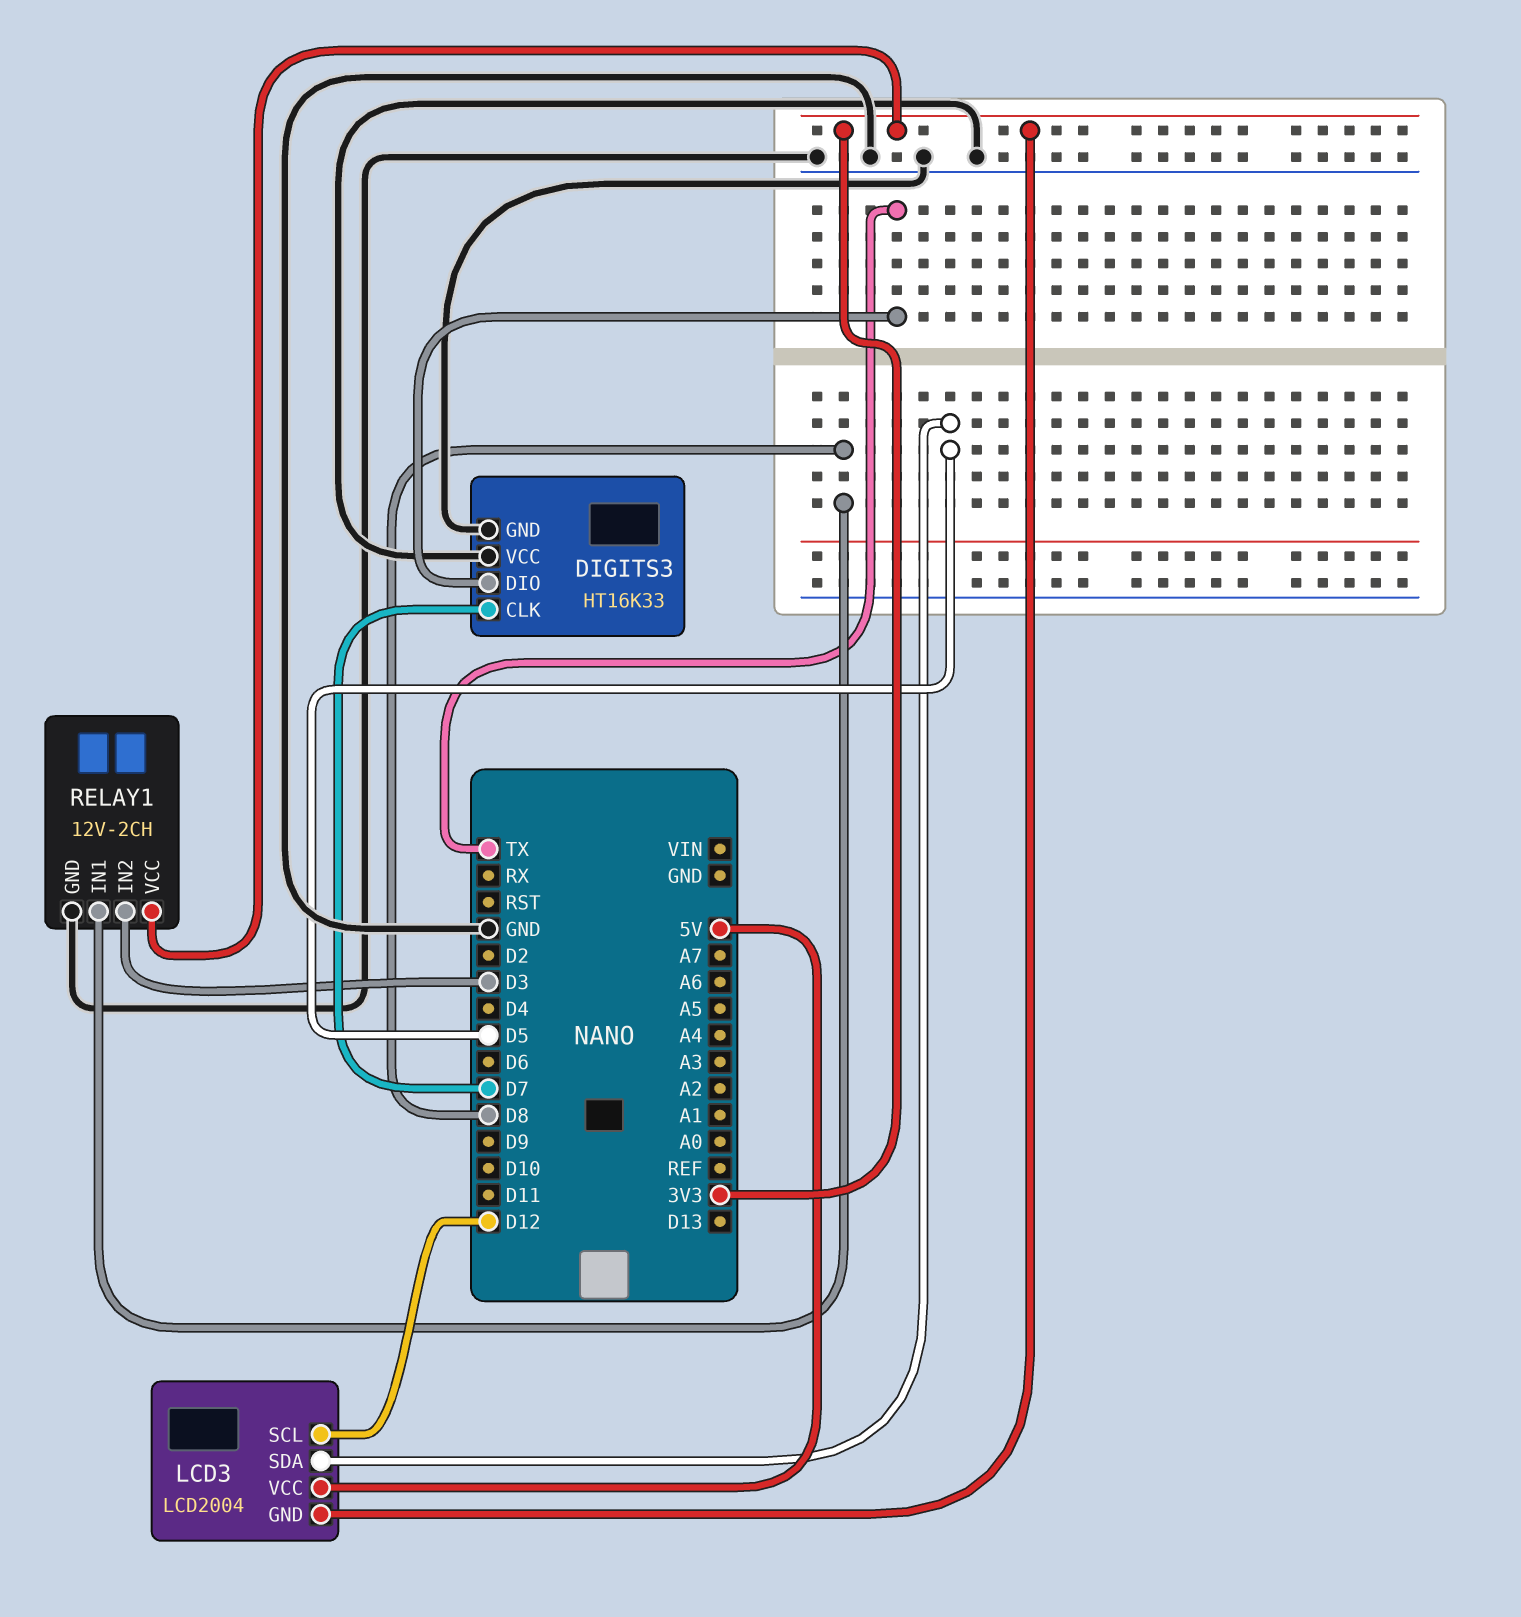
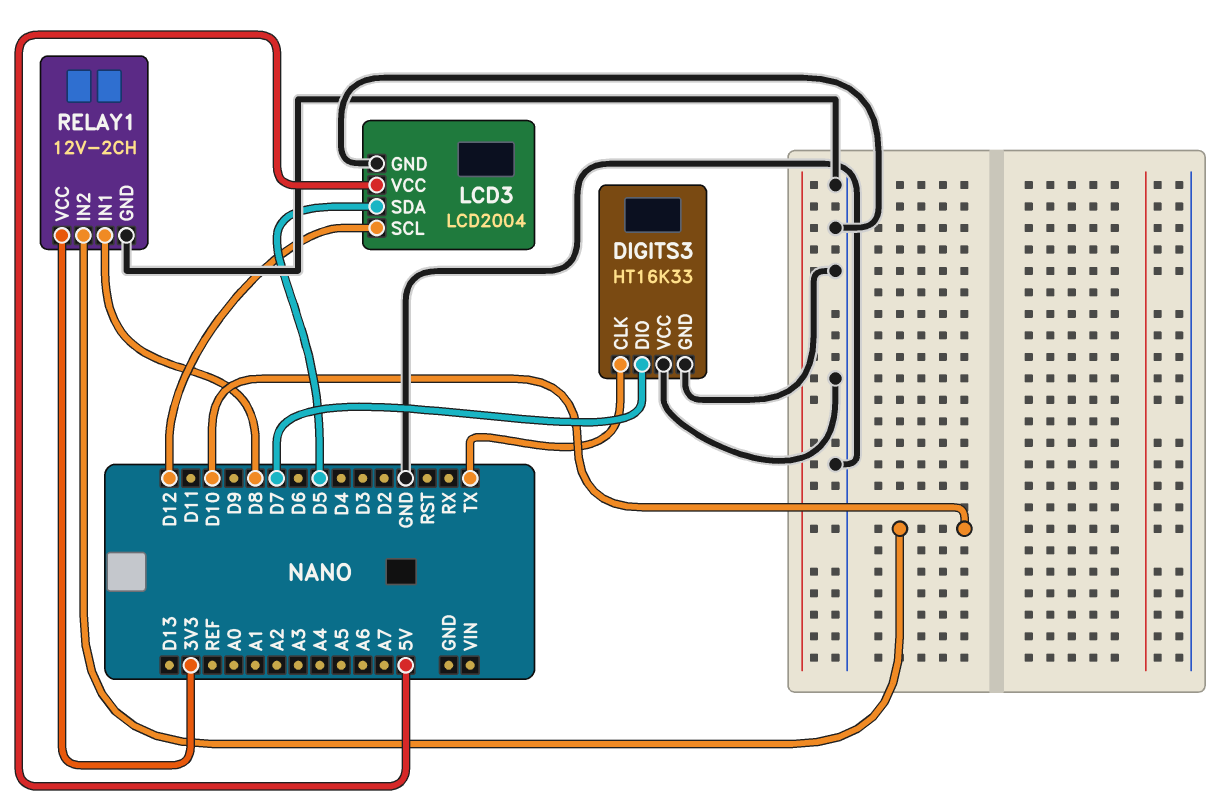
DIGITS3 pin CLK: D7 -> TX
DIGITS3 pin DIO: TX -> D7
LCD3 pin GND: 3V3 -> GND
RELAY1 pin IN2: D3 -> D10

